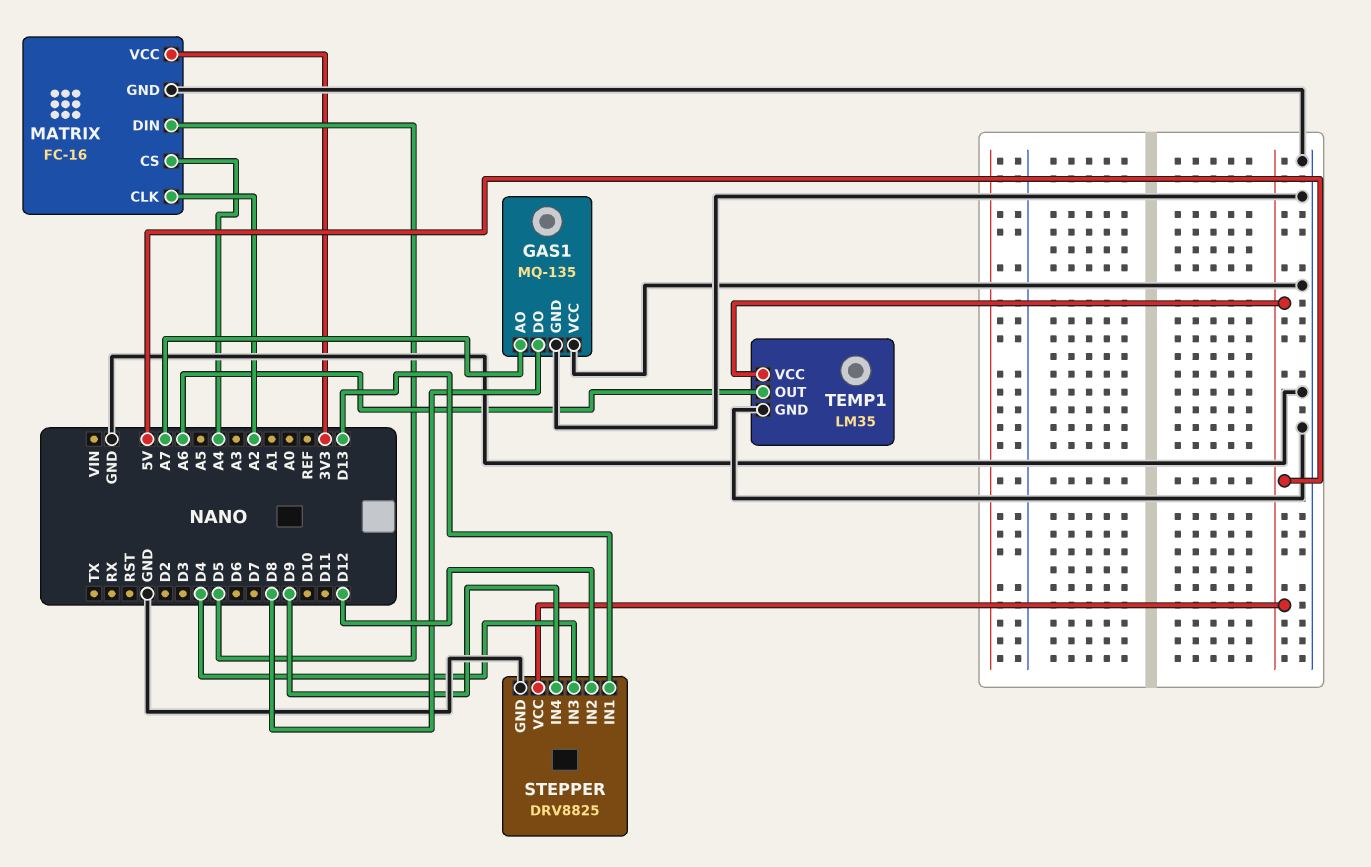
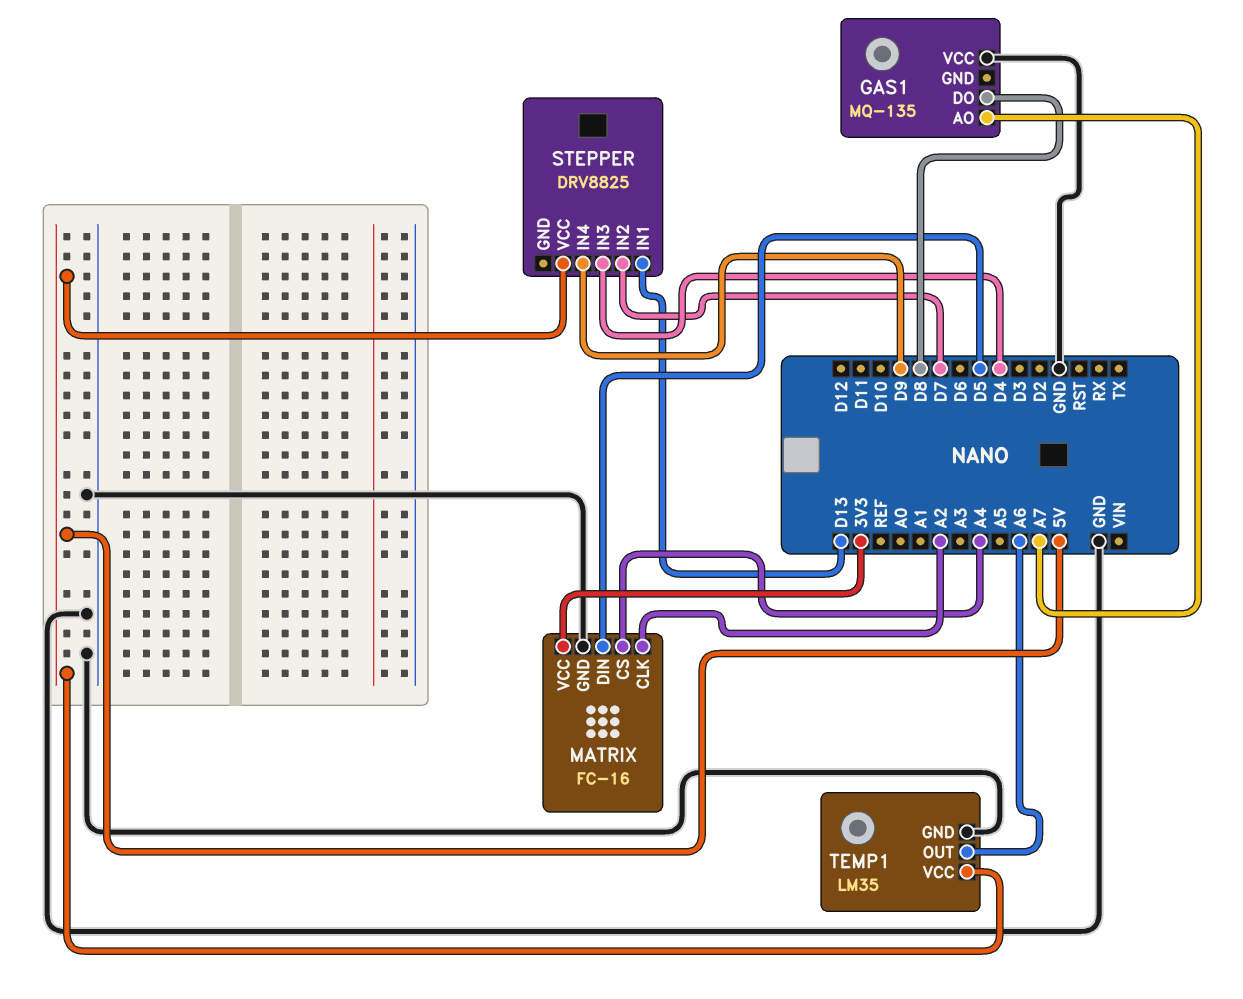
GAS1 pin GND: GND -> none
STEPPER pin GND: GND -> none
STEPPER pin IN2: D12 -> D7

